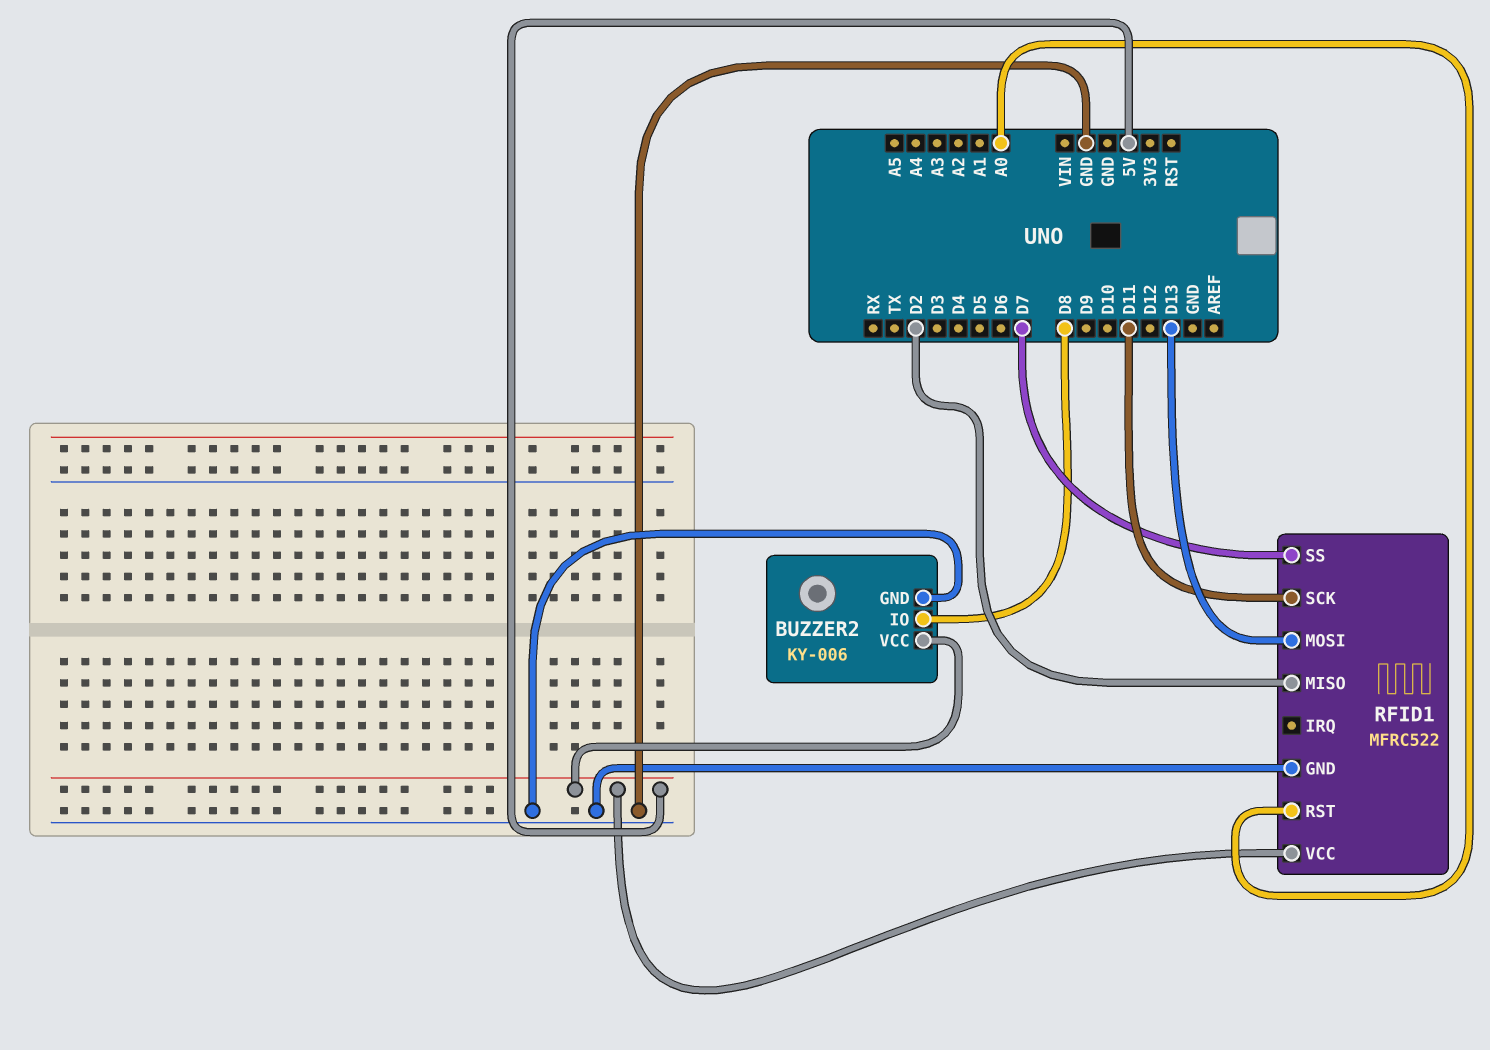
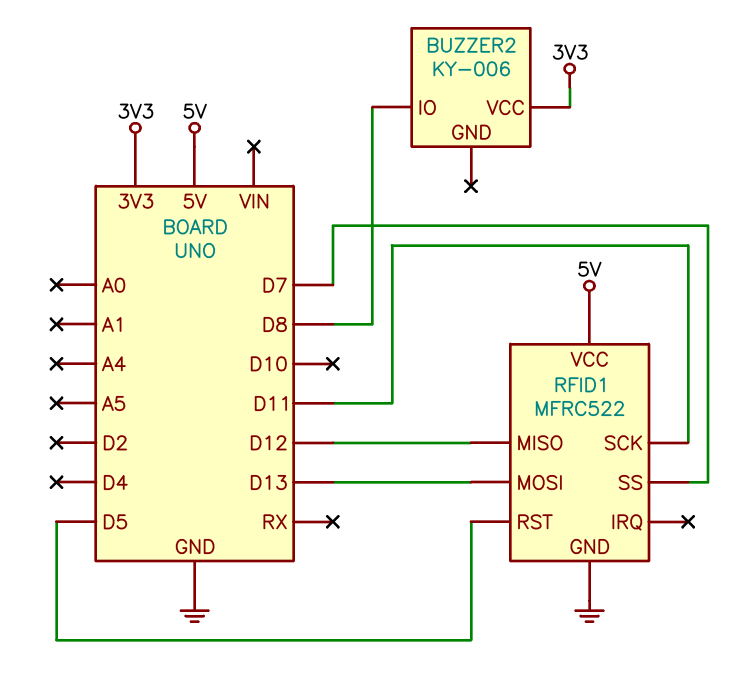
BUZZER2 pin GND: GND -> none
BUZZER2 pin VCC: 5V -> 3V3
RFID1 pin MISO: D2 -> D12
RFID1 pin RST: A0 -> D5

